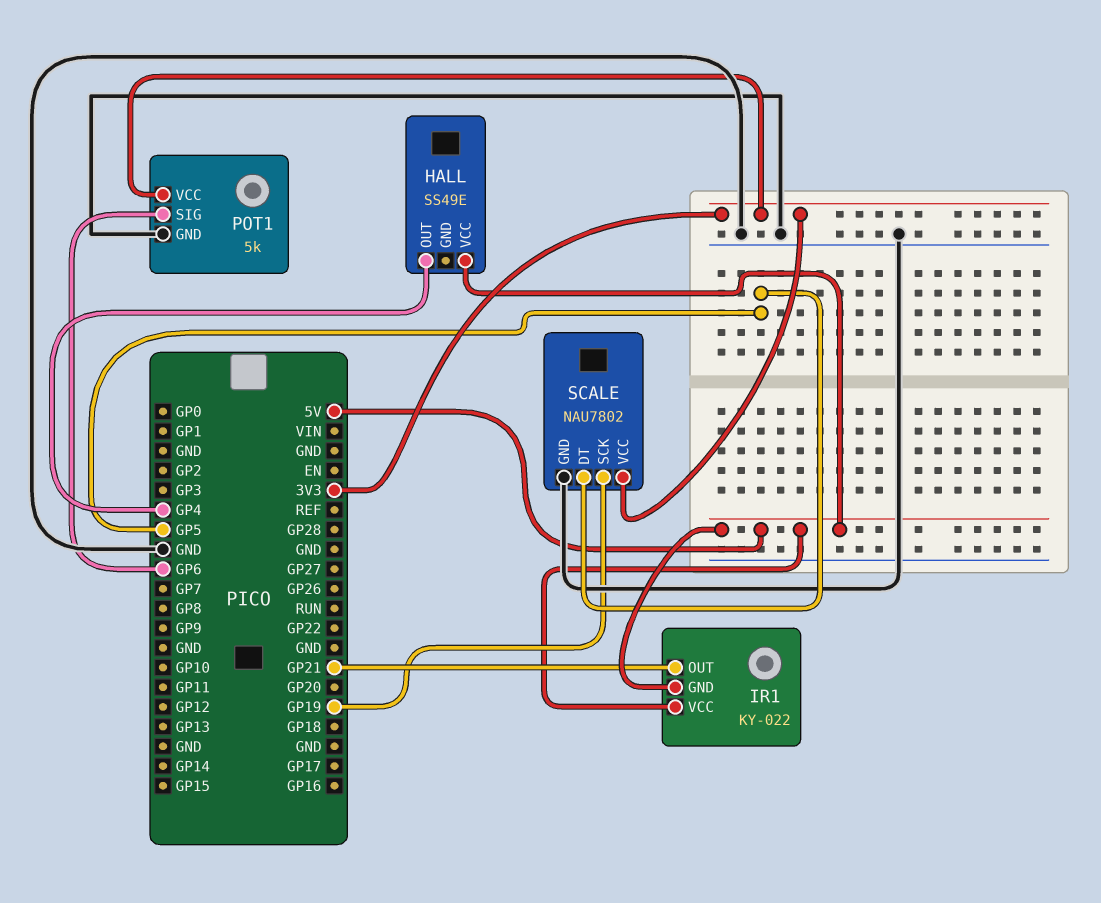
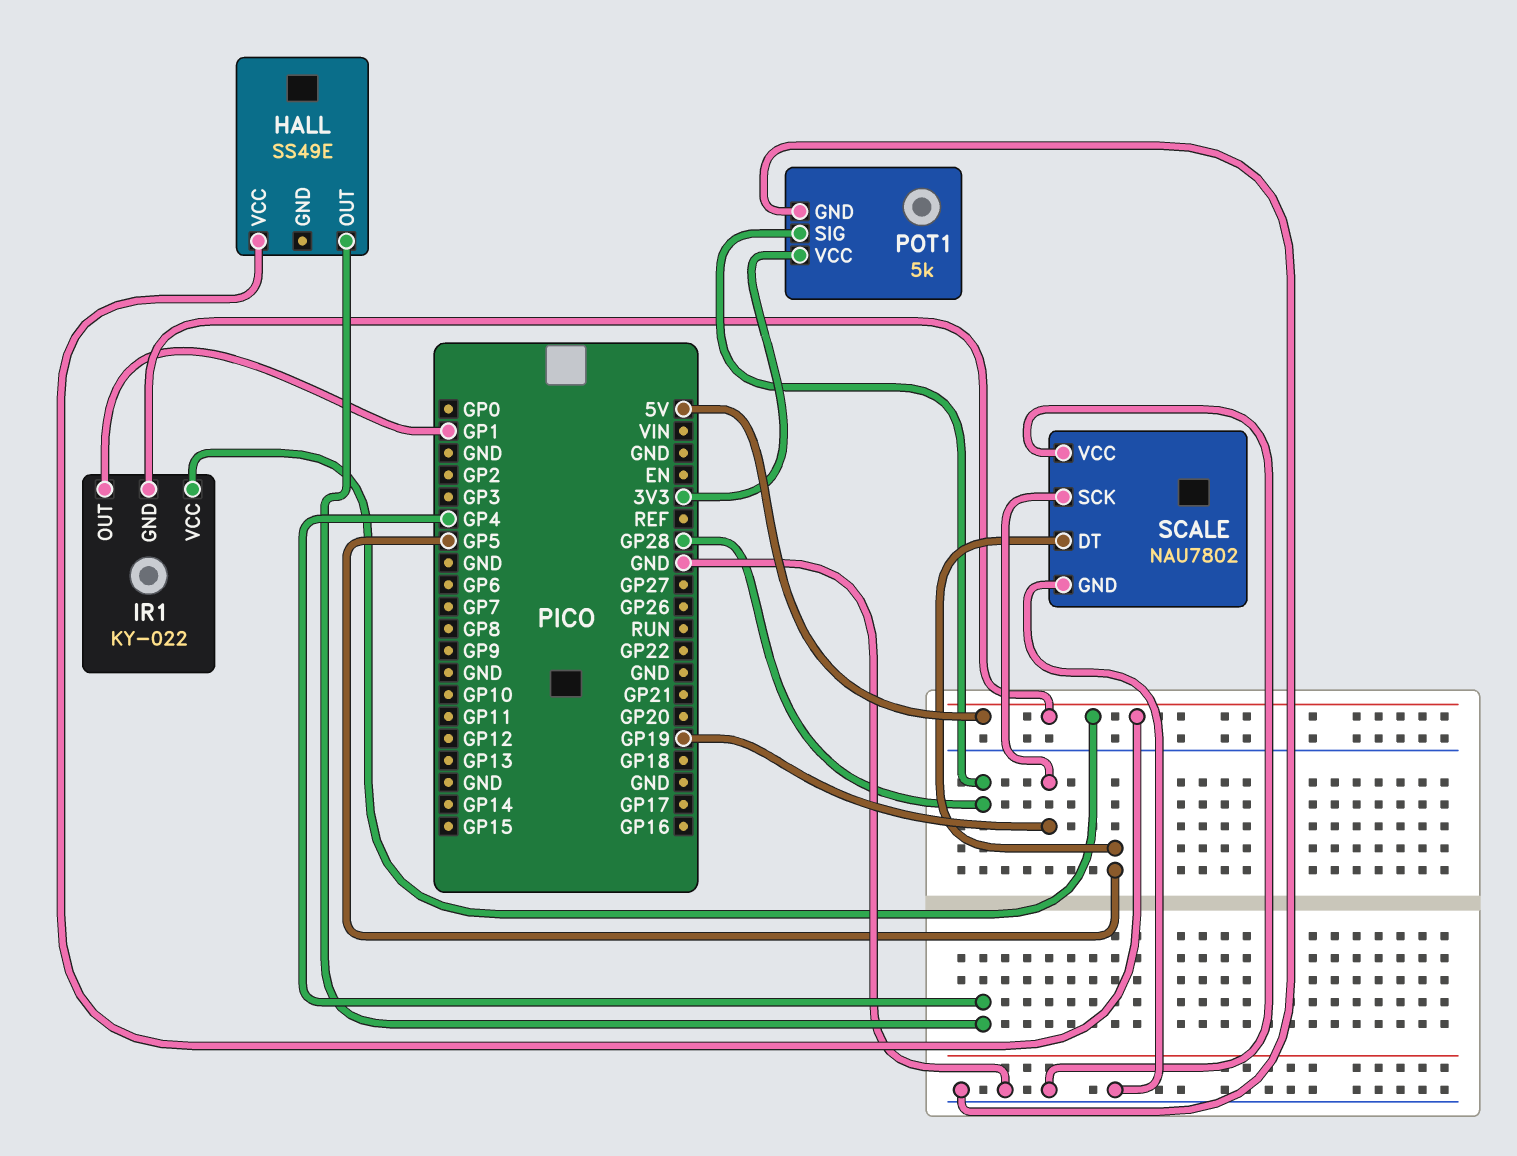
IR1 pin OUT: GP21 -> GP1
POT1 pin SIG: GP6 -> GP28
SCALE pin VCC: 3V3 -> GND

